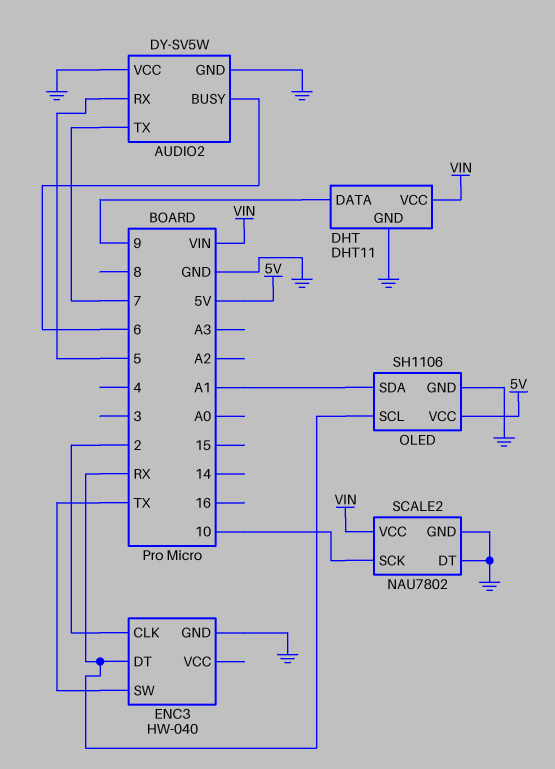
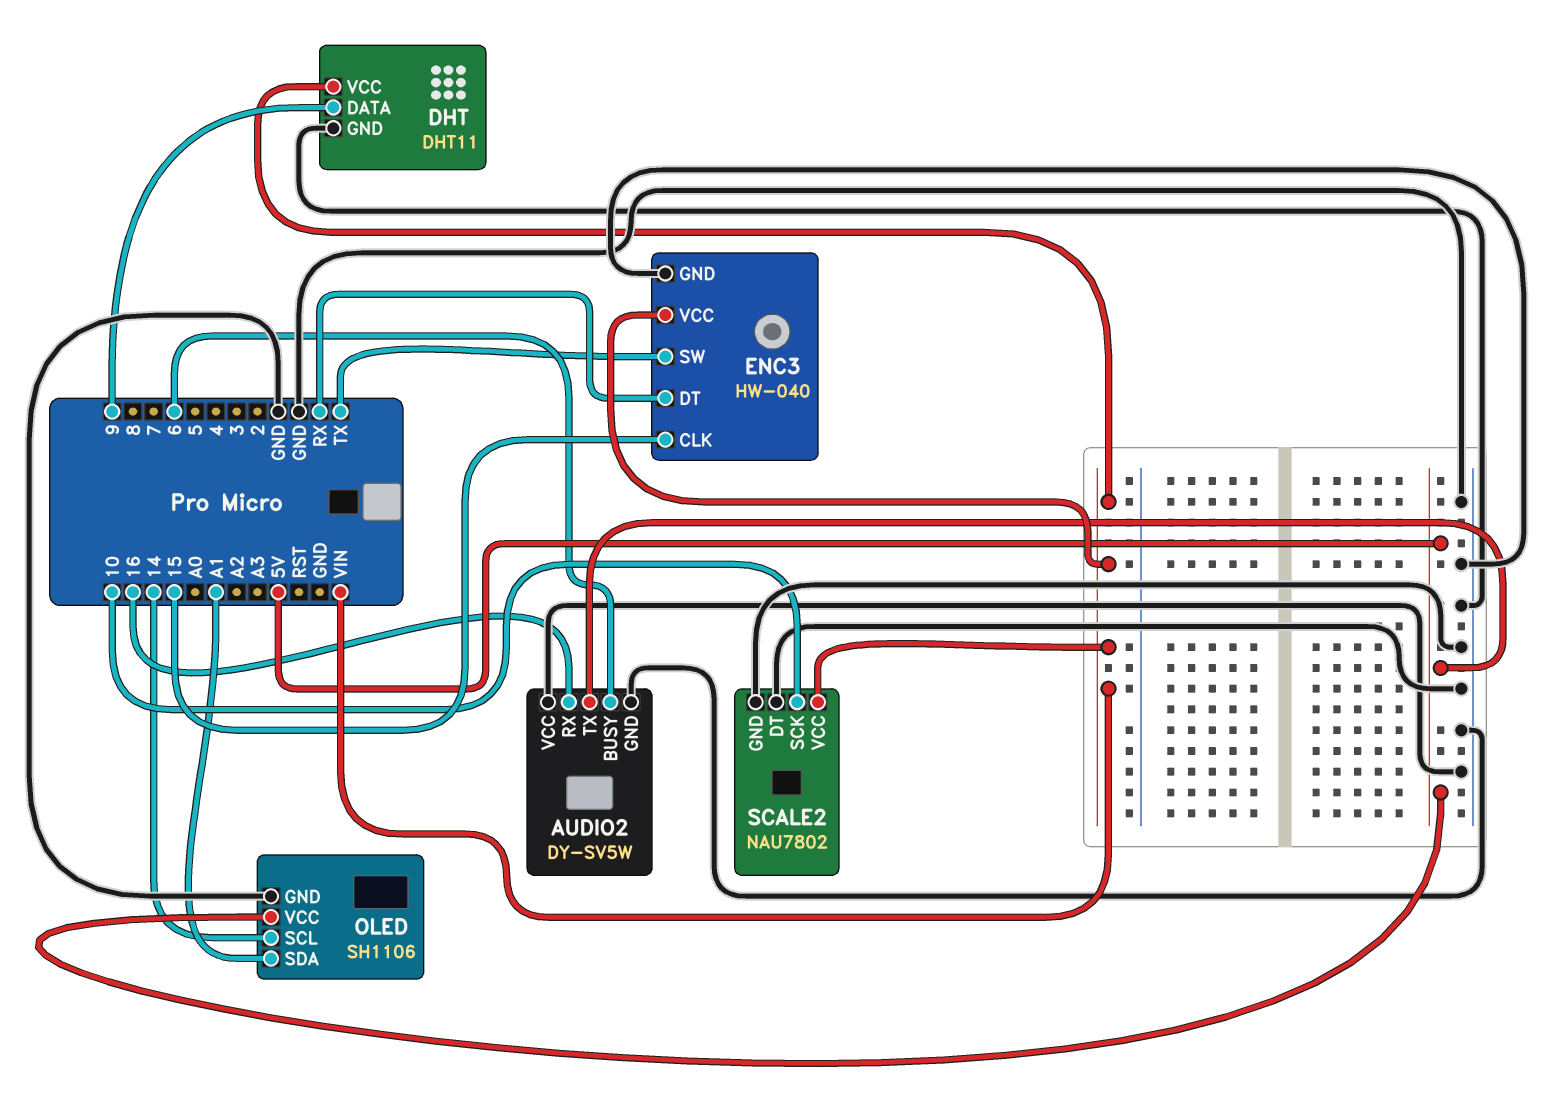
AUDIO2 pin RX: 5 -> 16
AUDIO2 pin TX: 7 -> 5V
ENC3 pin CLK: 2 -> 15
ENC3 pin VCC: none -> VIN
OLED pin SCL: RX -> 14

